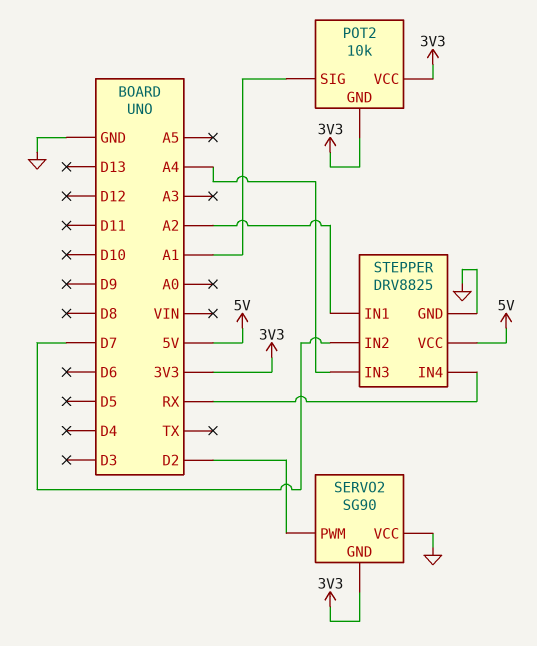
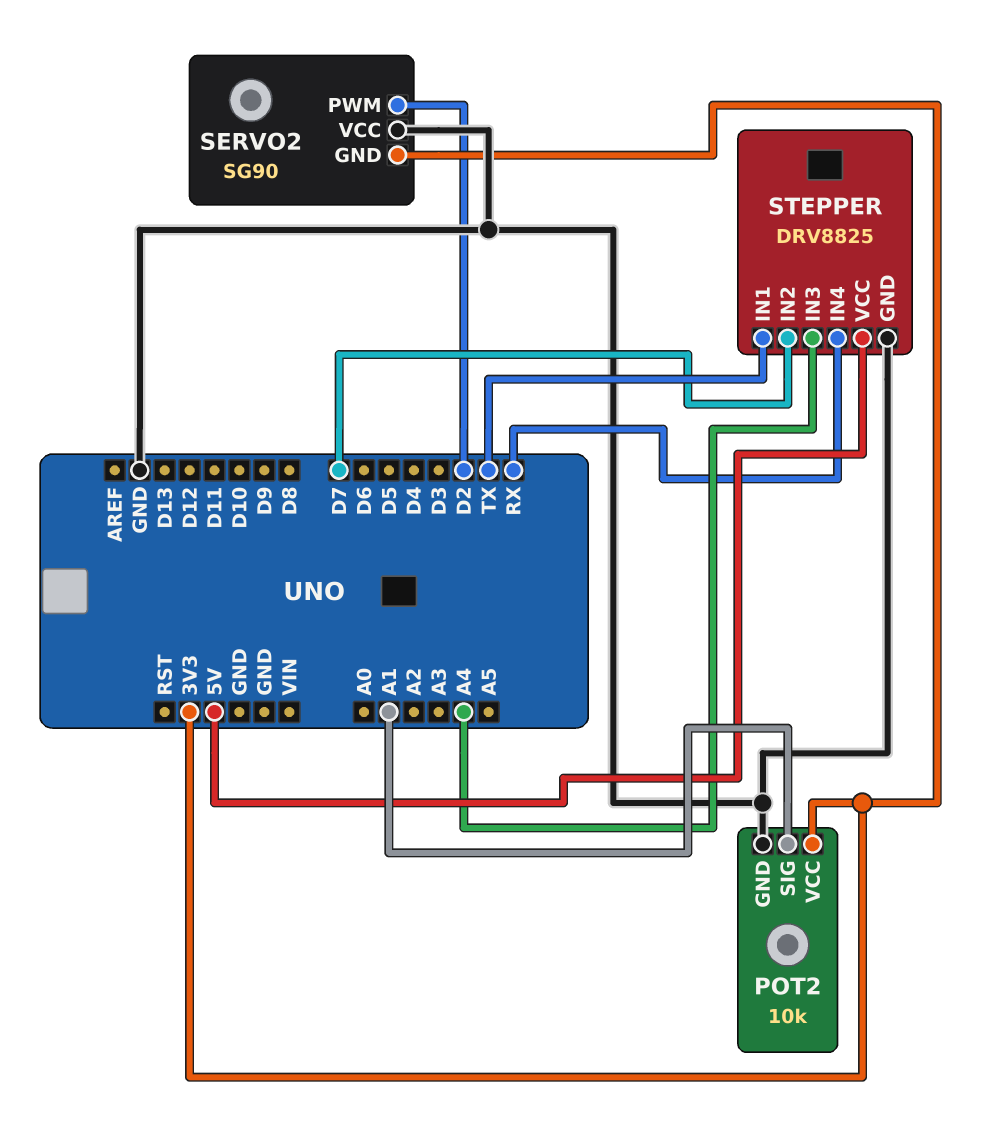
POT2 pin GND: 3V3 -> GND
STEPPER pin IN1: A2 -> TX

